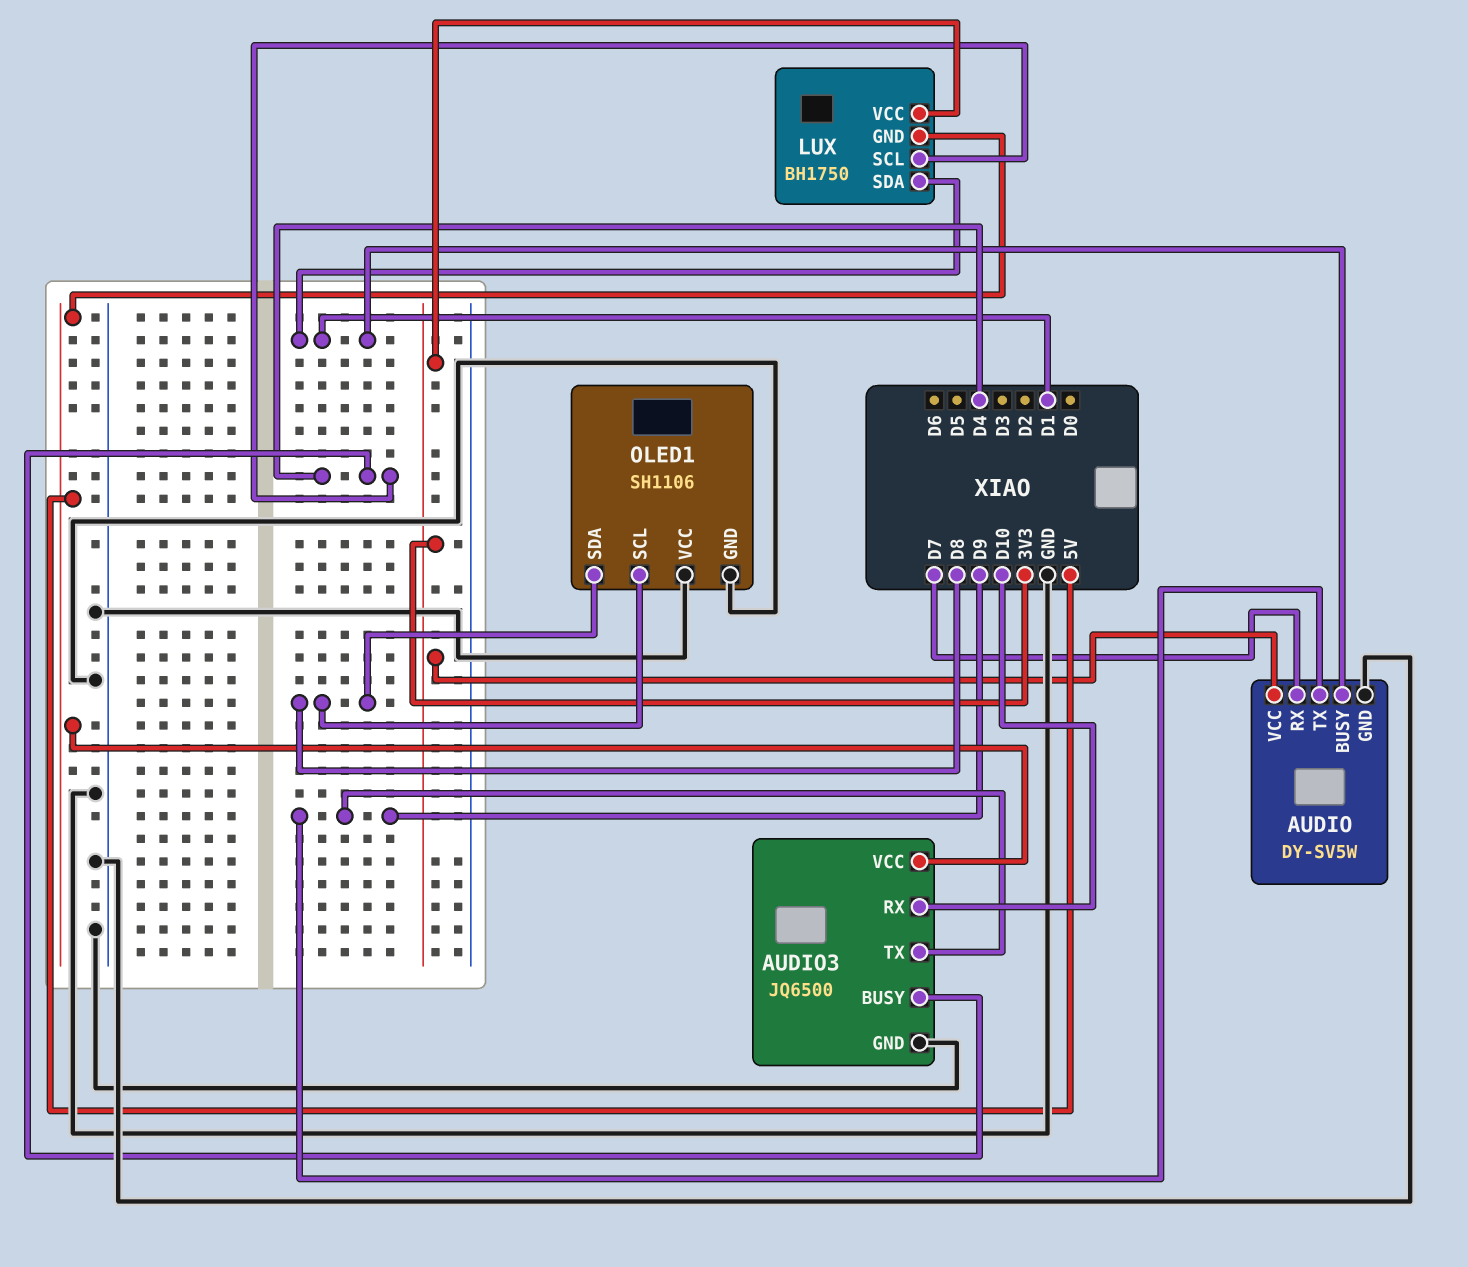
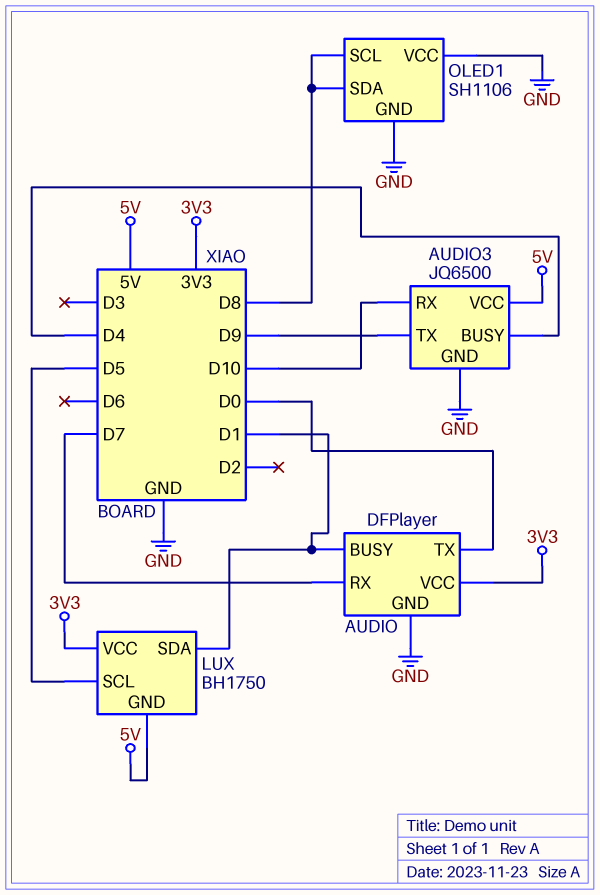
AUDIO: DY-SV5W -> DFPlayer
AUDIO pin TX: D9 -> D0
LUX pin SCL: D4 -> D5

